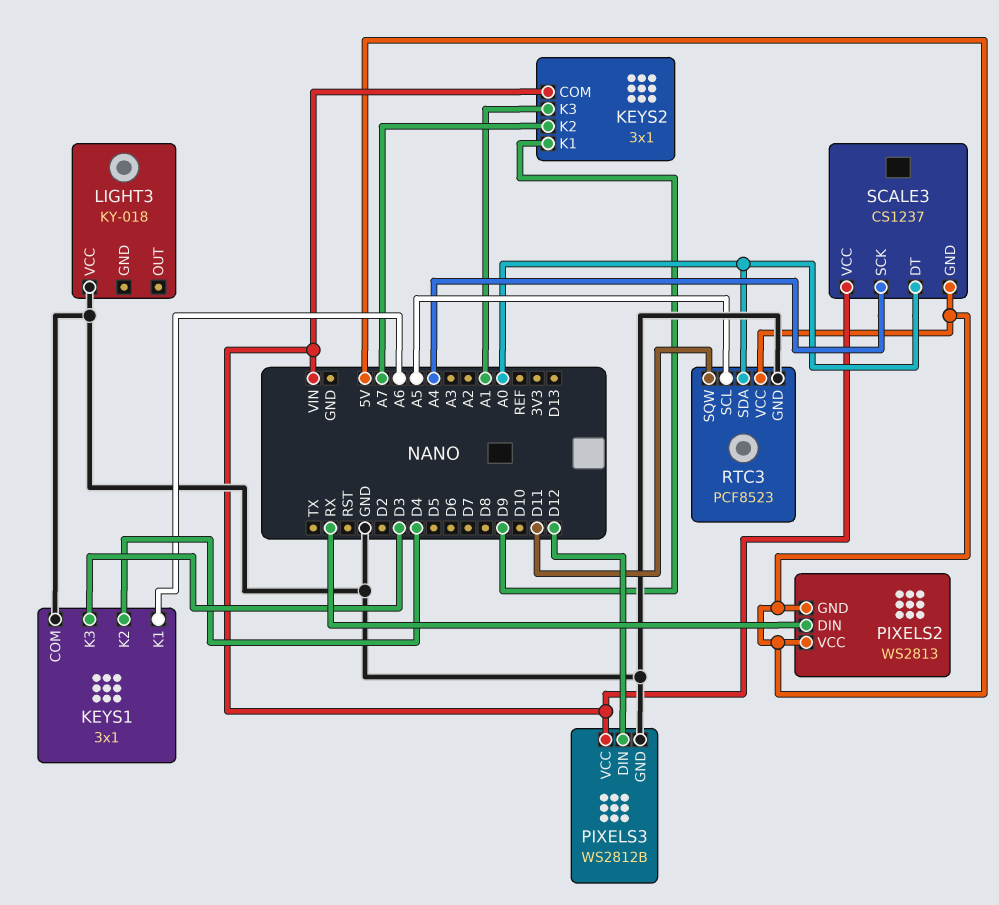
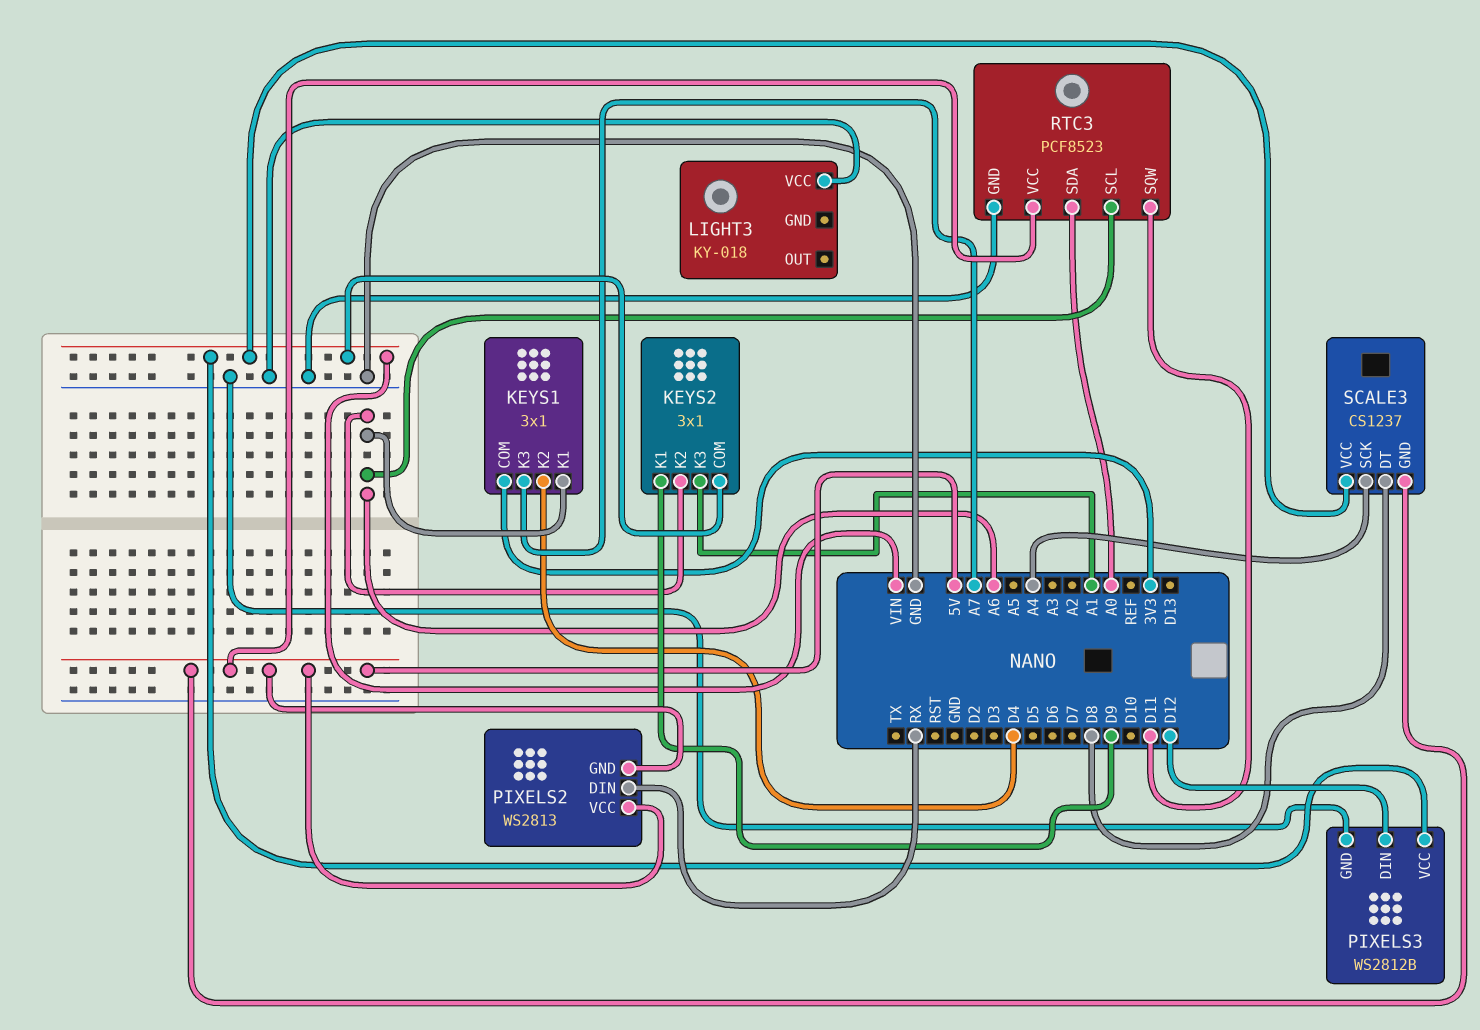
KEYS1 pin COM: GND -> 3V3
KEYS1 pin K3: D3 -> A7
KEYS2 pin K2: A7 -> A6
RTC3 pin SCL: A5 -> A6
SCALE3 pin DT: A0 -> D8

